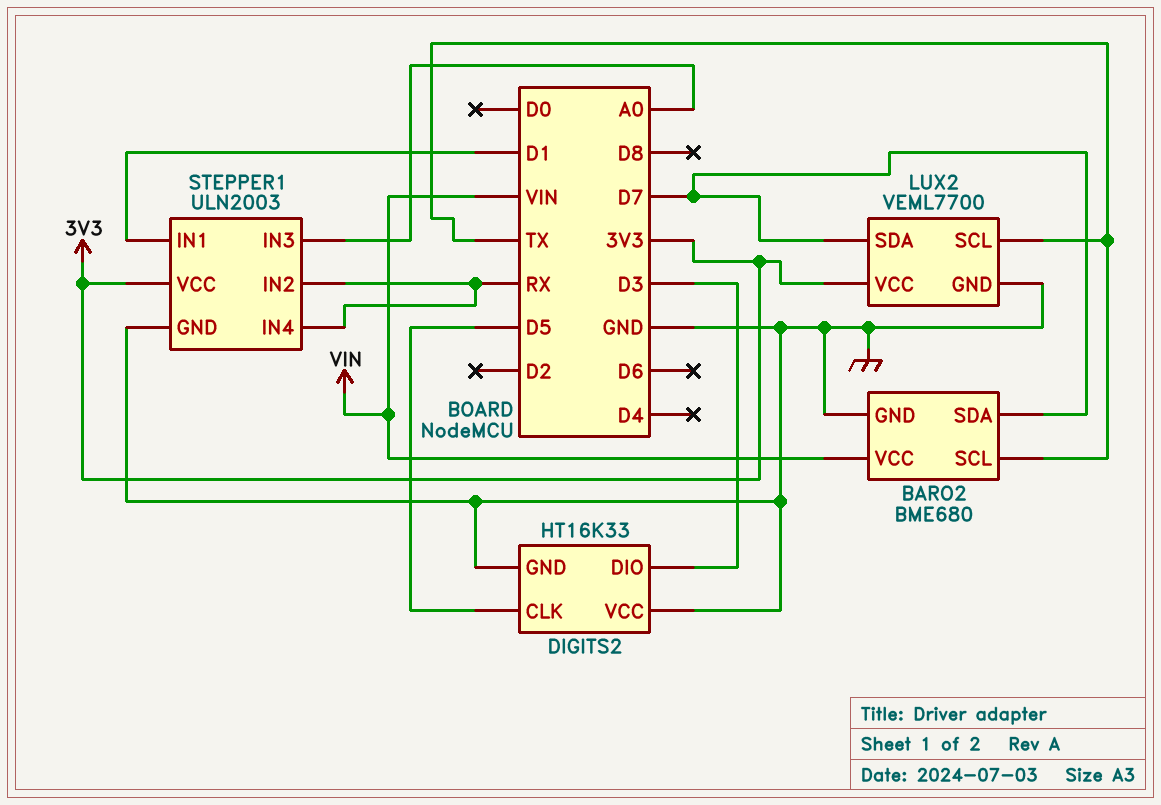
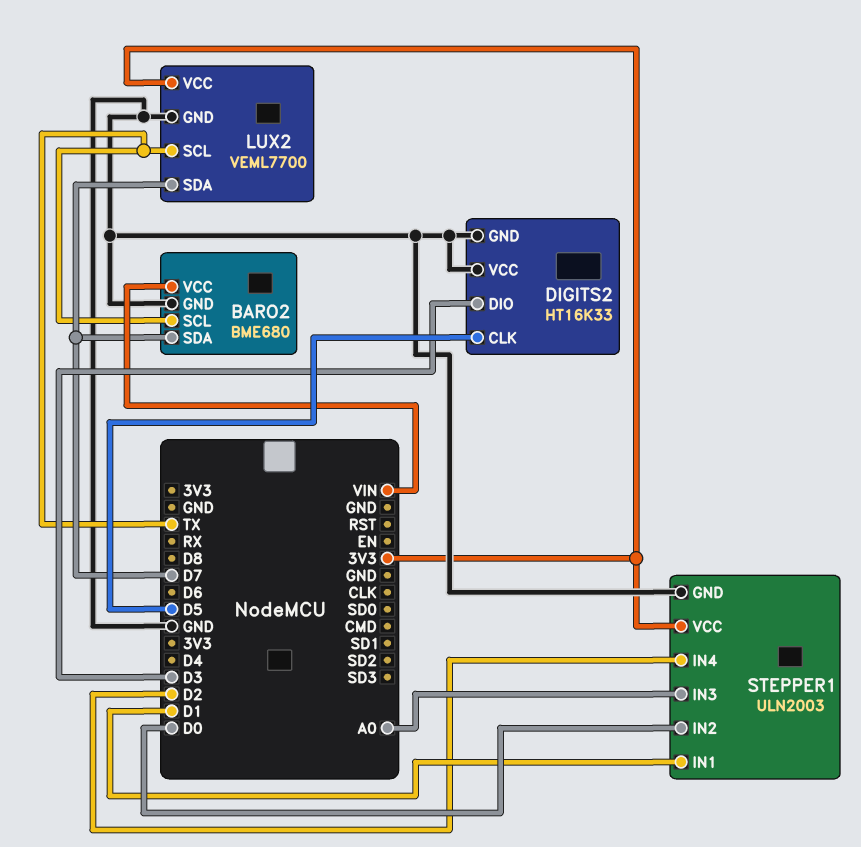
STEPPER1 pin IN2: RX -> D0
STEPPER1 pin IN4: RX -> D2

